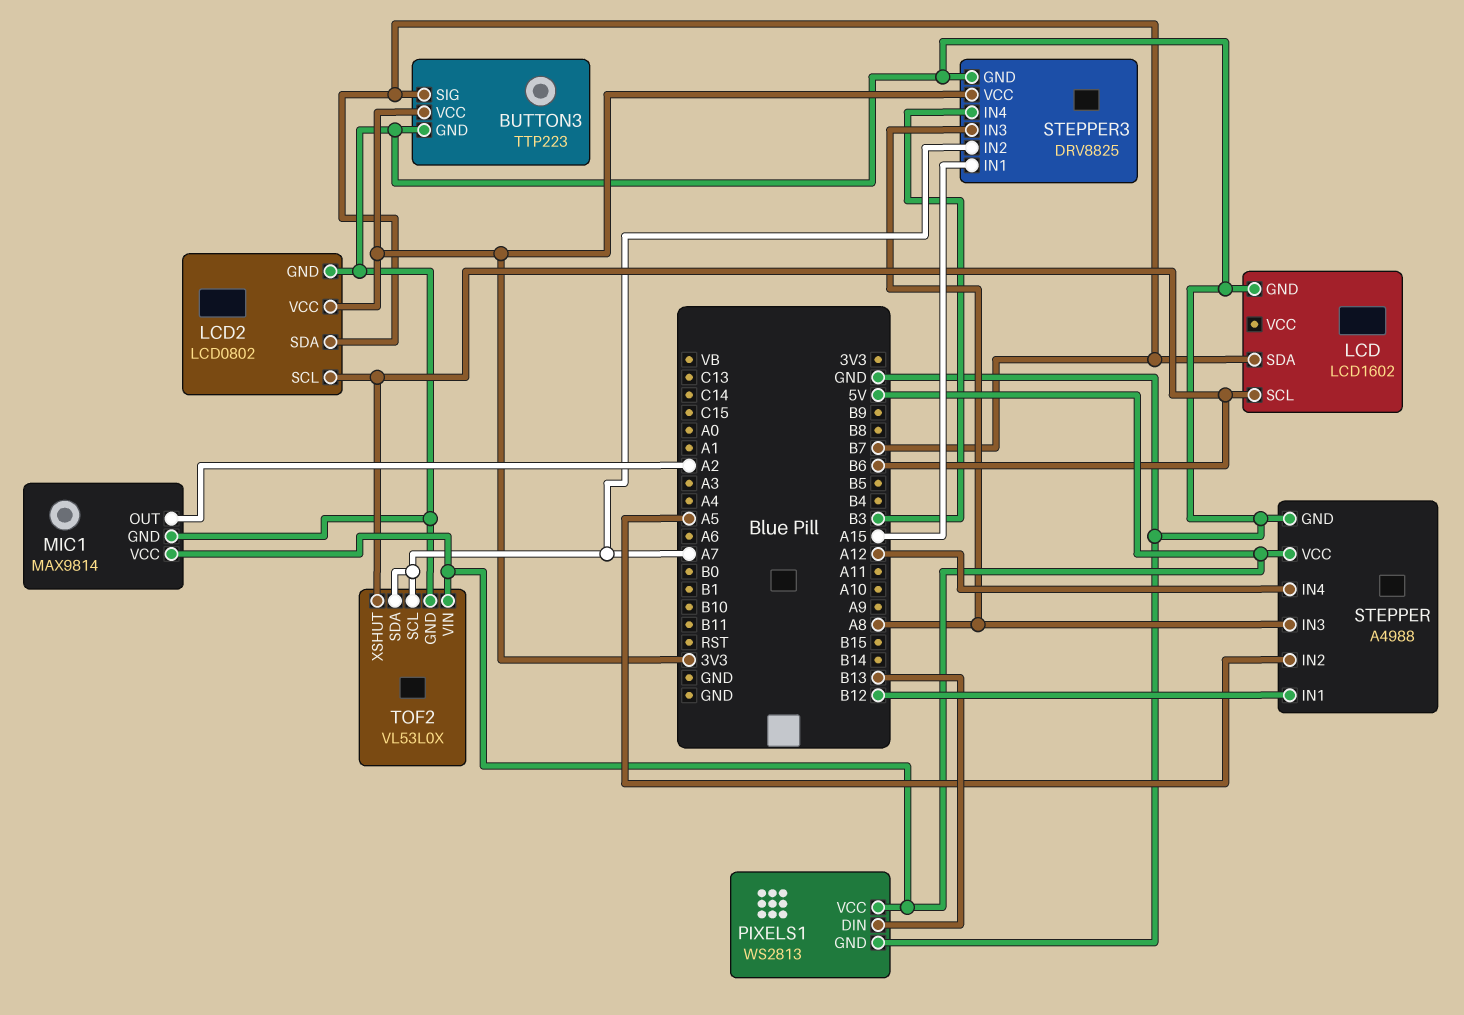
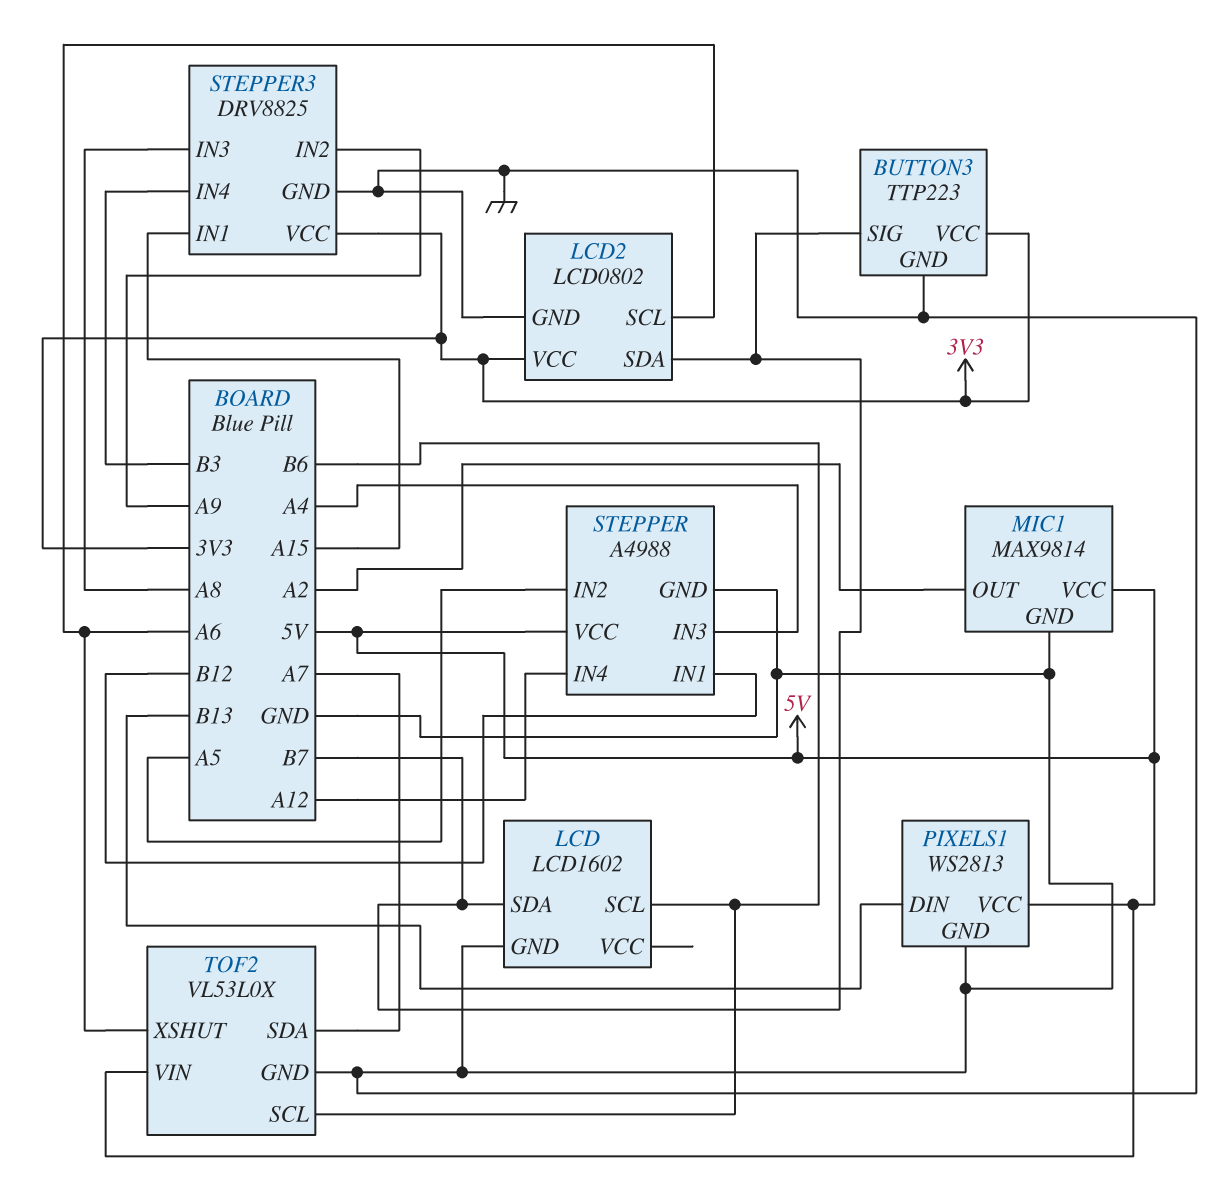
LCD2 pin SCL: B6 -> A6
STEPPER pin IN3: A8 -> A4
STEPPER3 pin IN2: A7 -> A9
TOF2 pin SCL: A7 -> B6
TOF2 pin XSHUT: B6 -> A6

